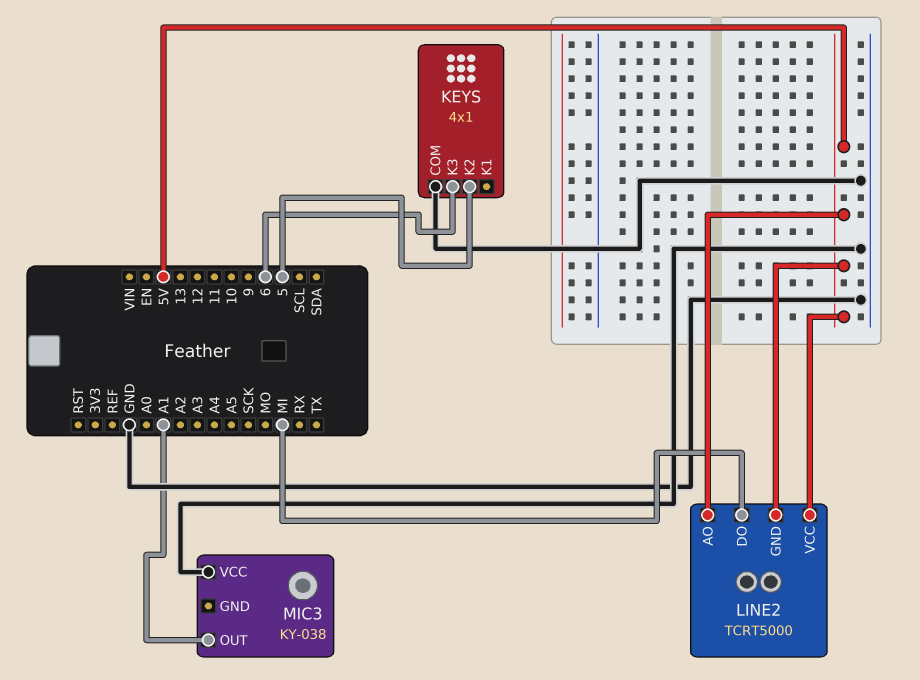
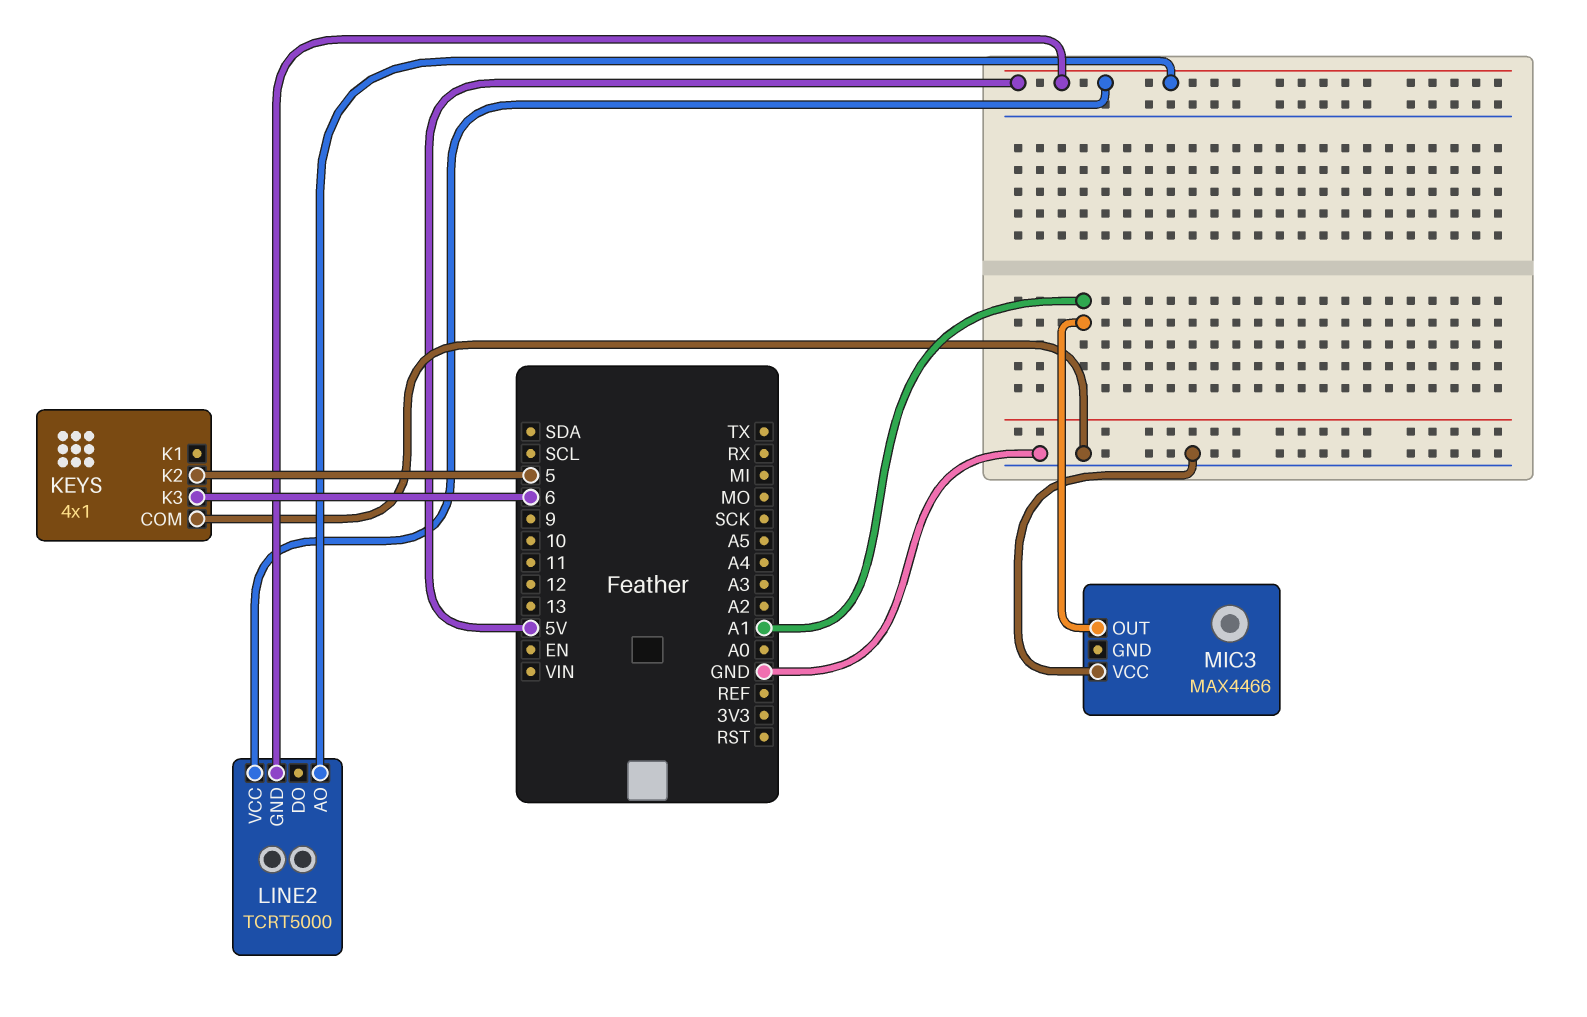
LINE2 pin DO: MI -> none
MIC3: KY-038 -> MAX4466

